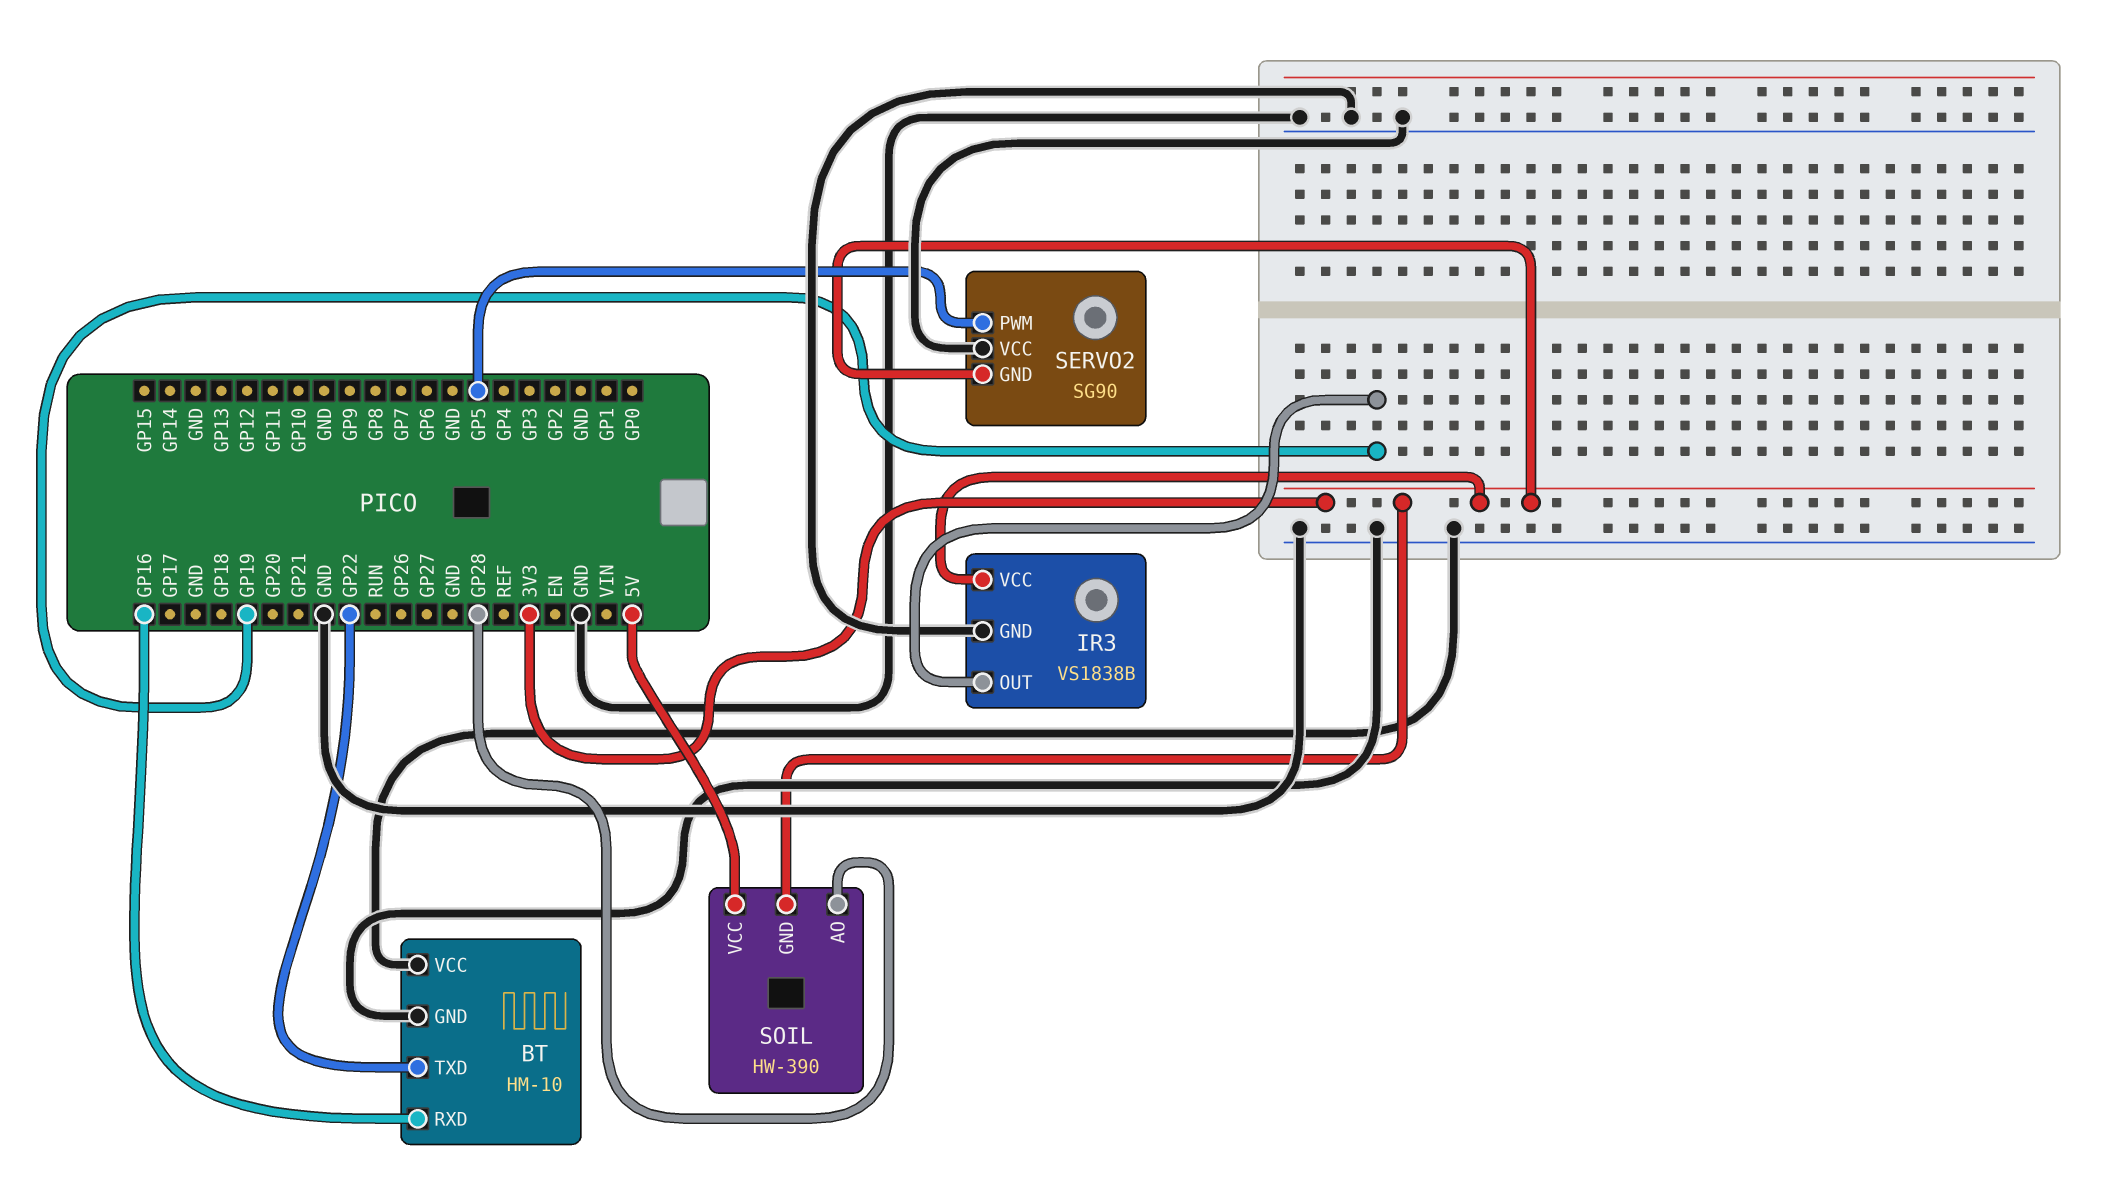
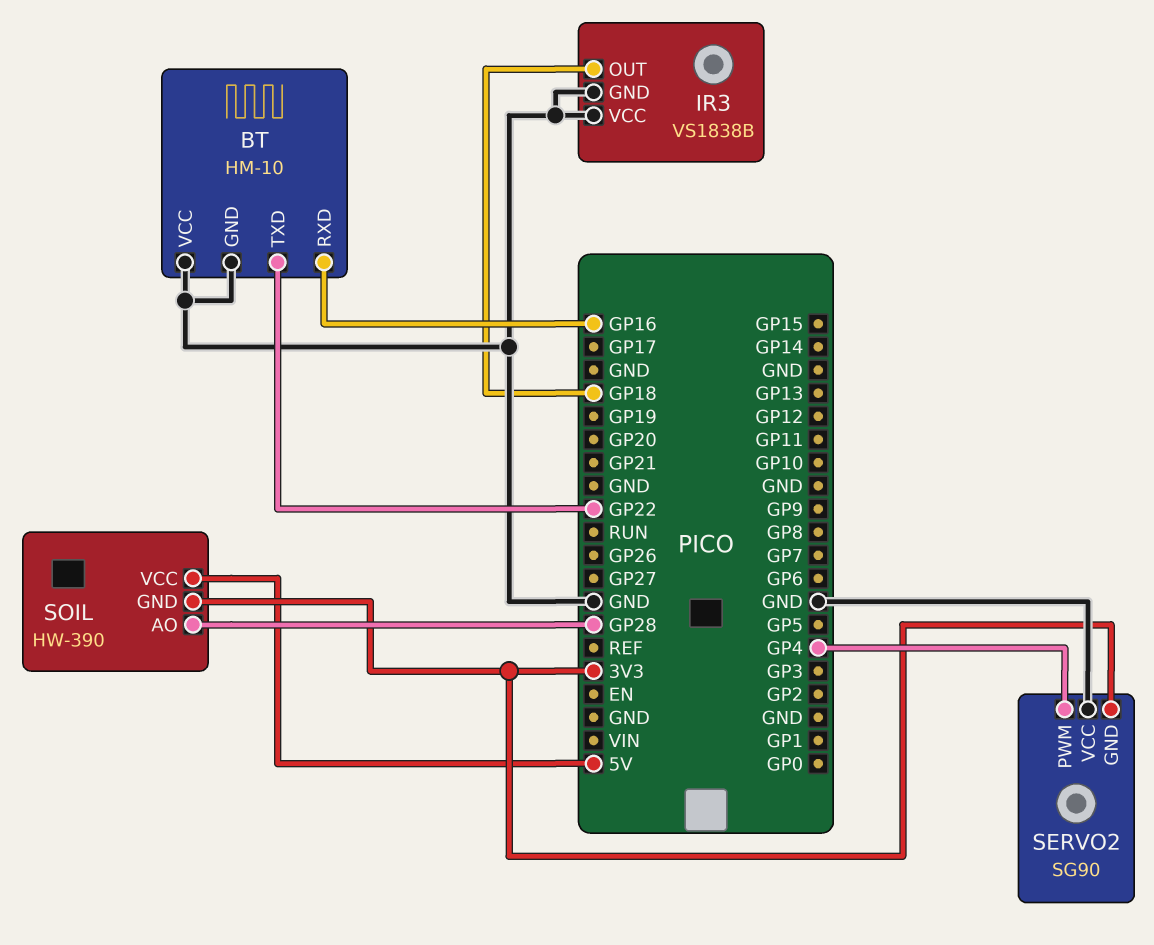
IR3 pin OUT: GP19 -> GP18
IR3 pin VCC: 3V3 -> GND
SERVO2 pin PWM: GP5 -> GP4

